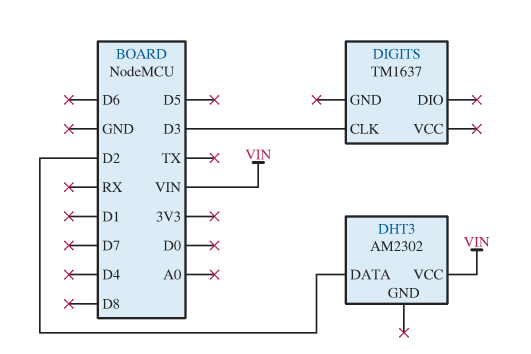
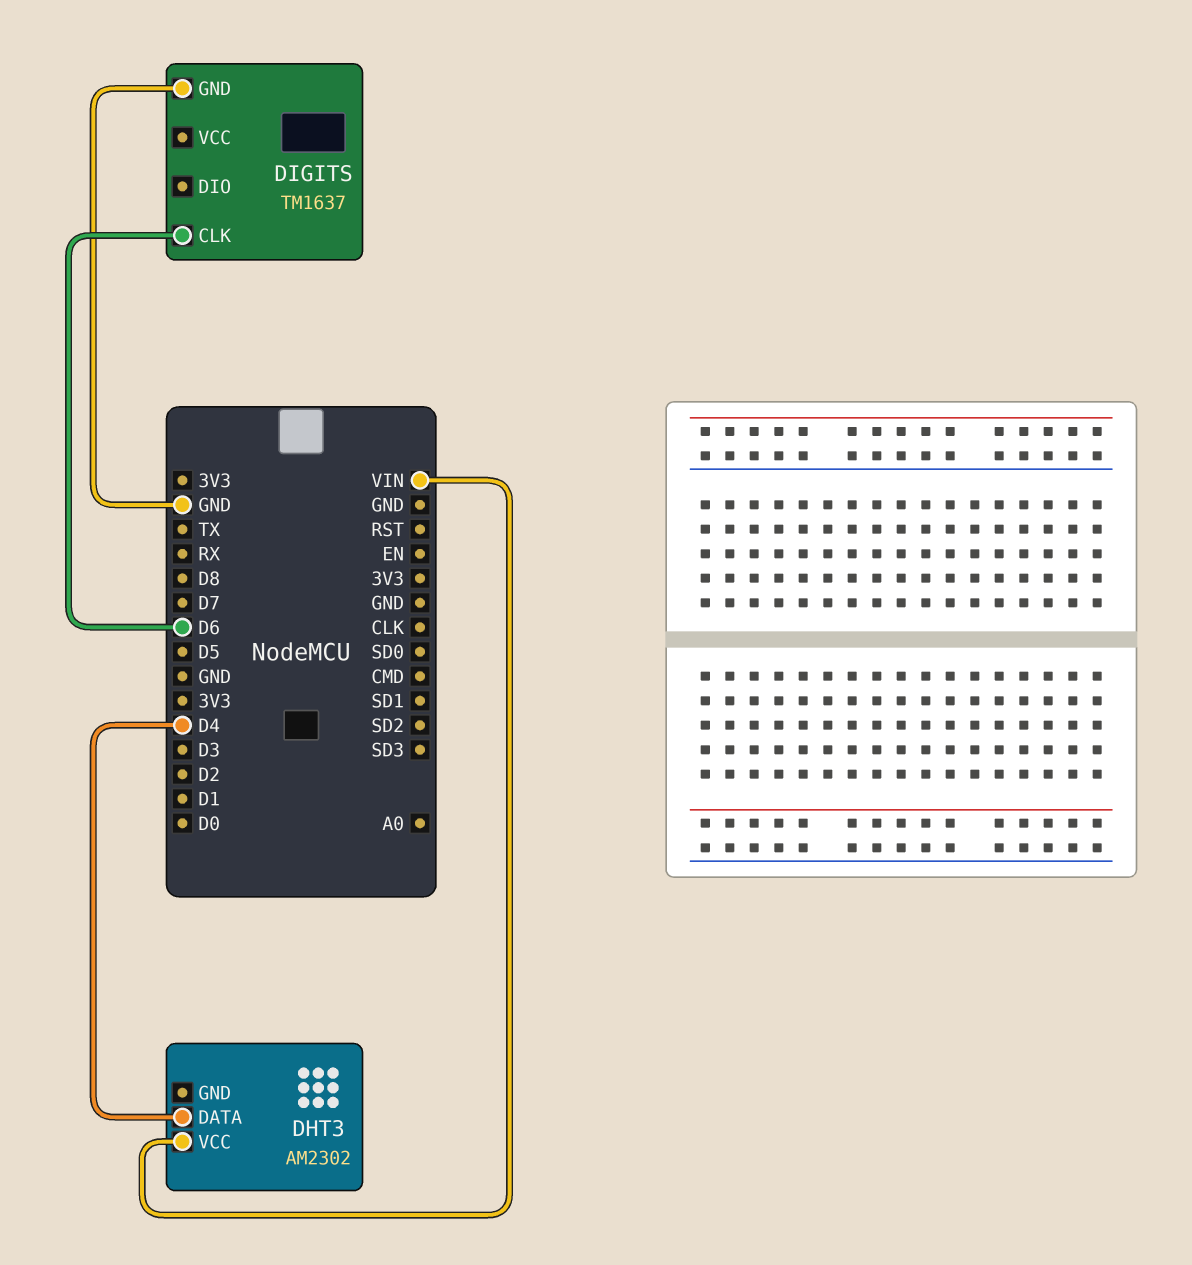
DHT3 pin DATA: D2 -> D4
DIGITS pin CLK: D3 -> D6
DIGITS pin GND: none -> GND

